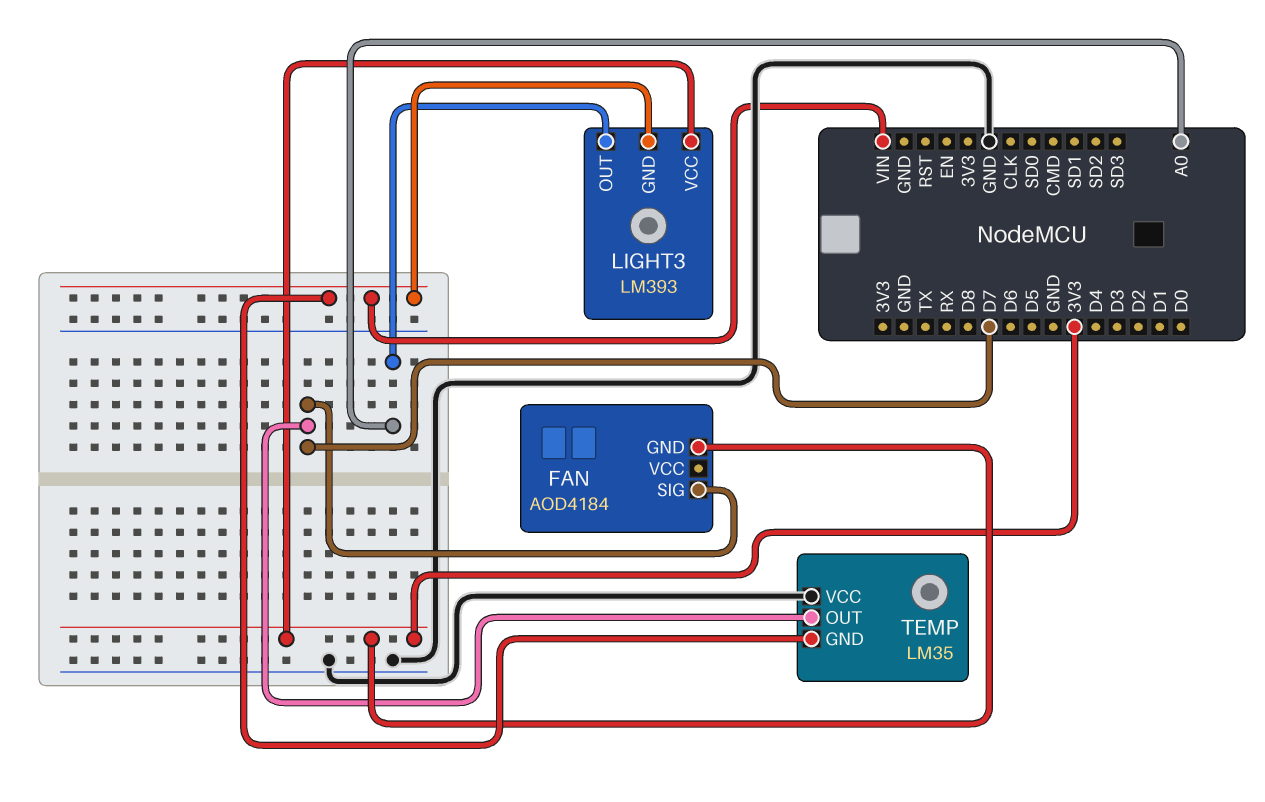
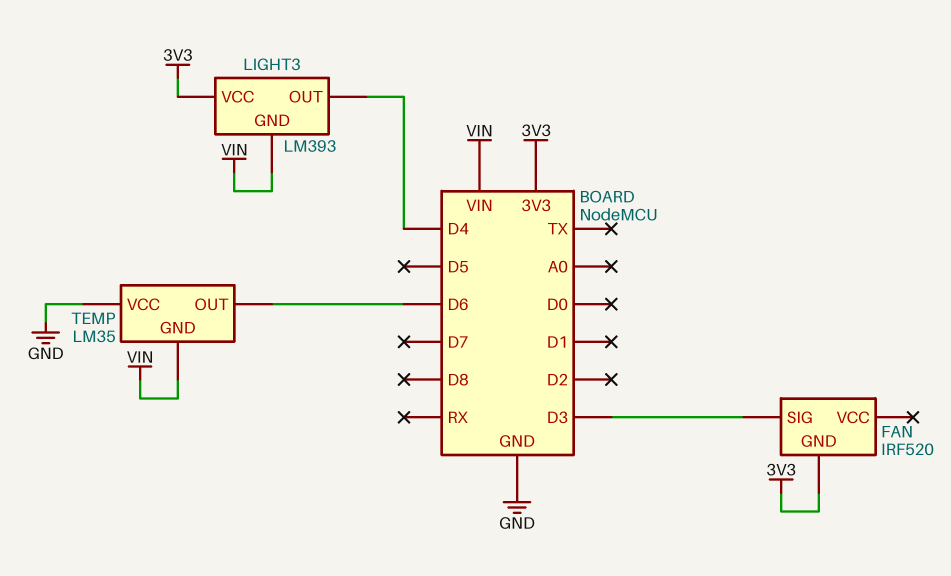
FAN: AOD4184 -> IRF520
FAN pin SIG: D7 -> D3
LIGHT3 pin OUT: A0 -> D4
TEMP pin OUT: D7 -> D6

